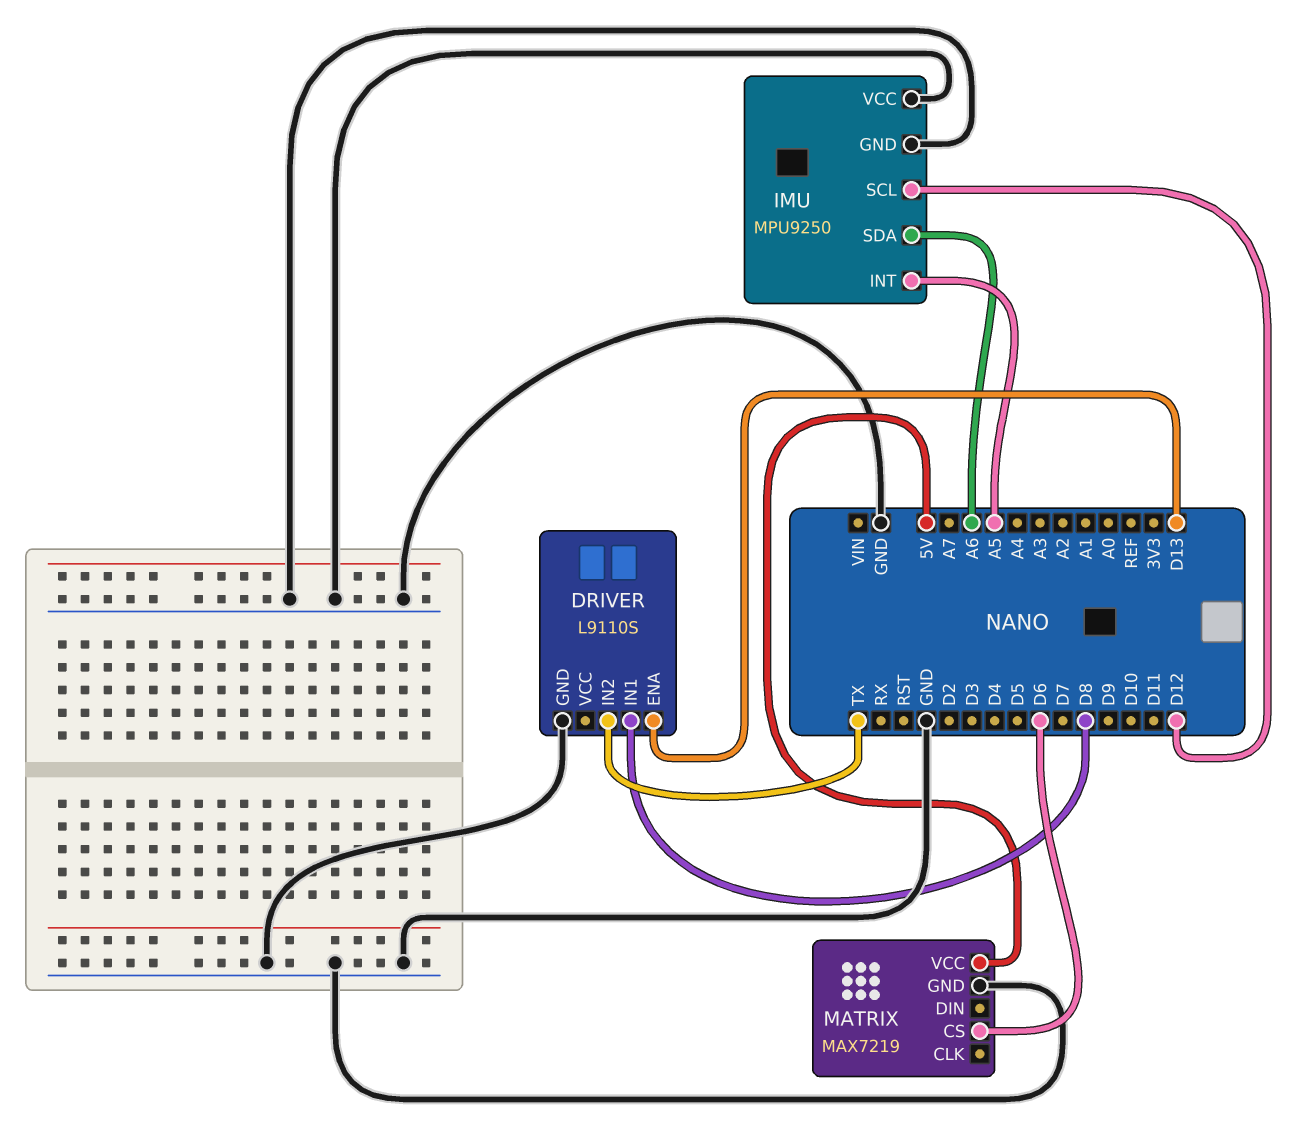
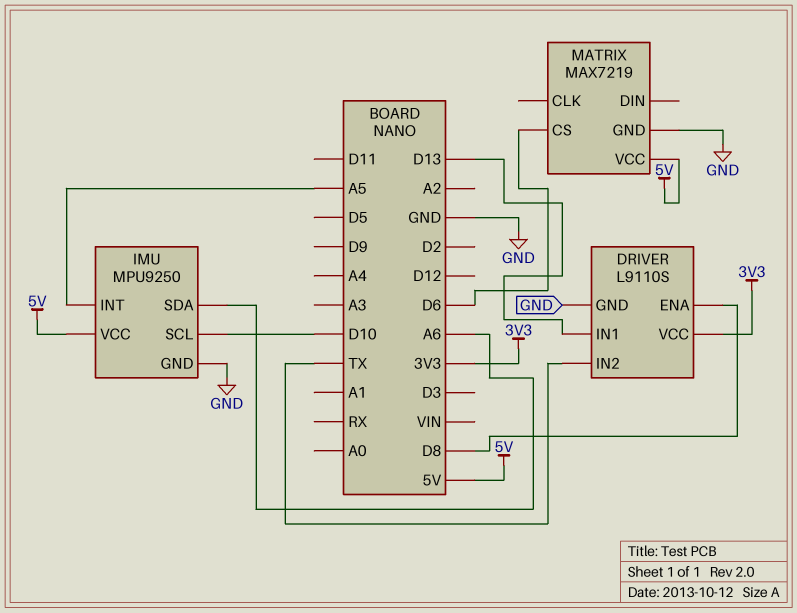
DRIVER pin ENA: D13 -> D8
DRIVER pin IN1: D8 -> D13
DRIVER pin VCC: none -> 3V3
IMU pin SCL: D12 -> D10
IMU pin VCC: GND -> 5V

